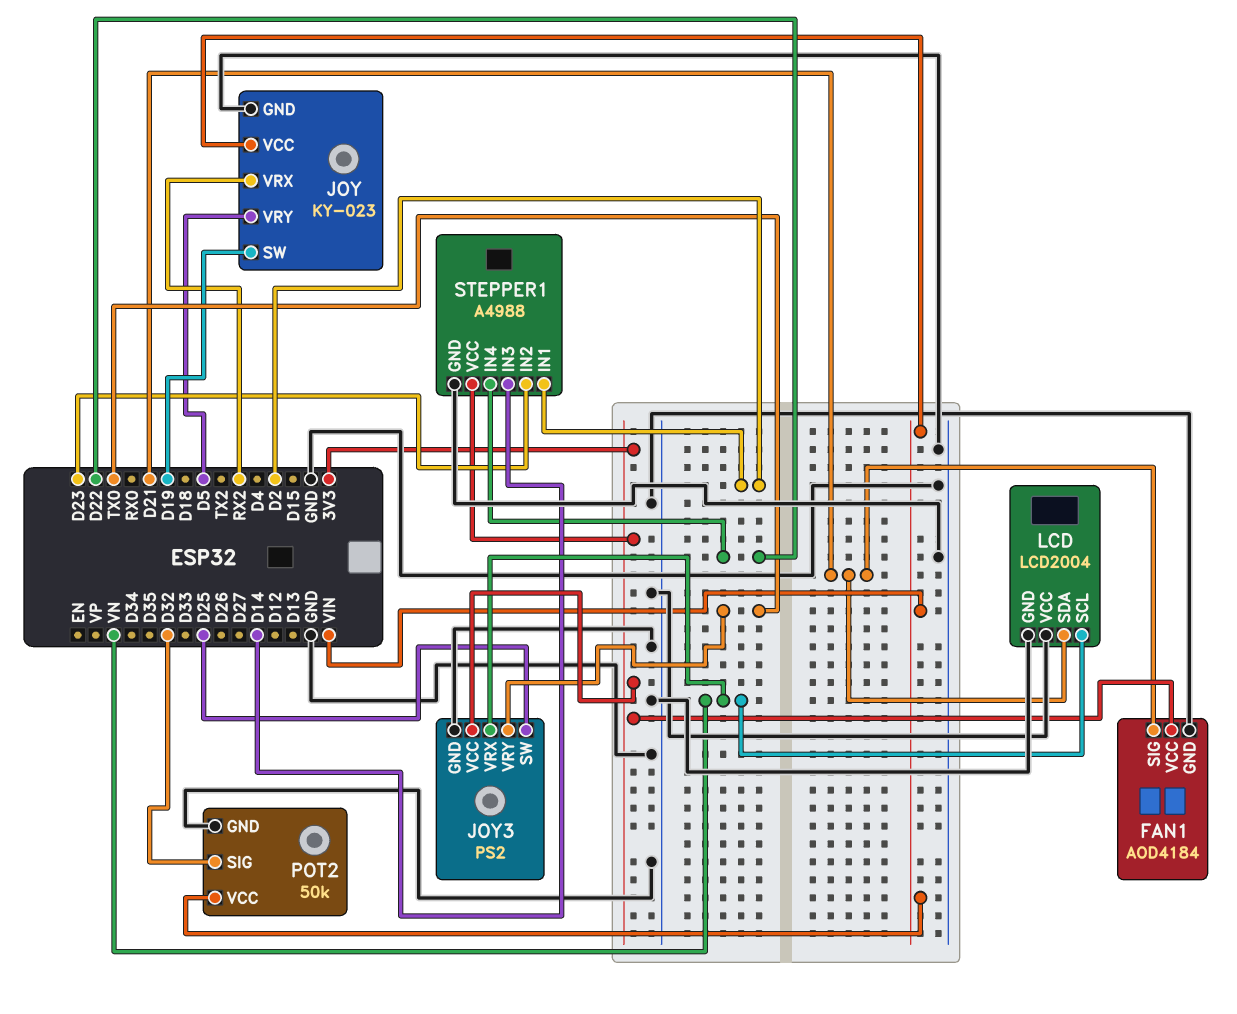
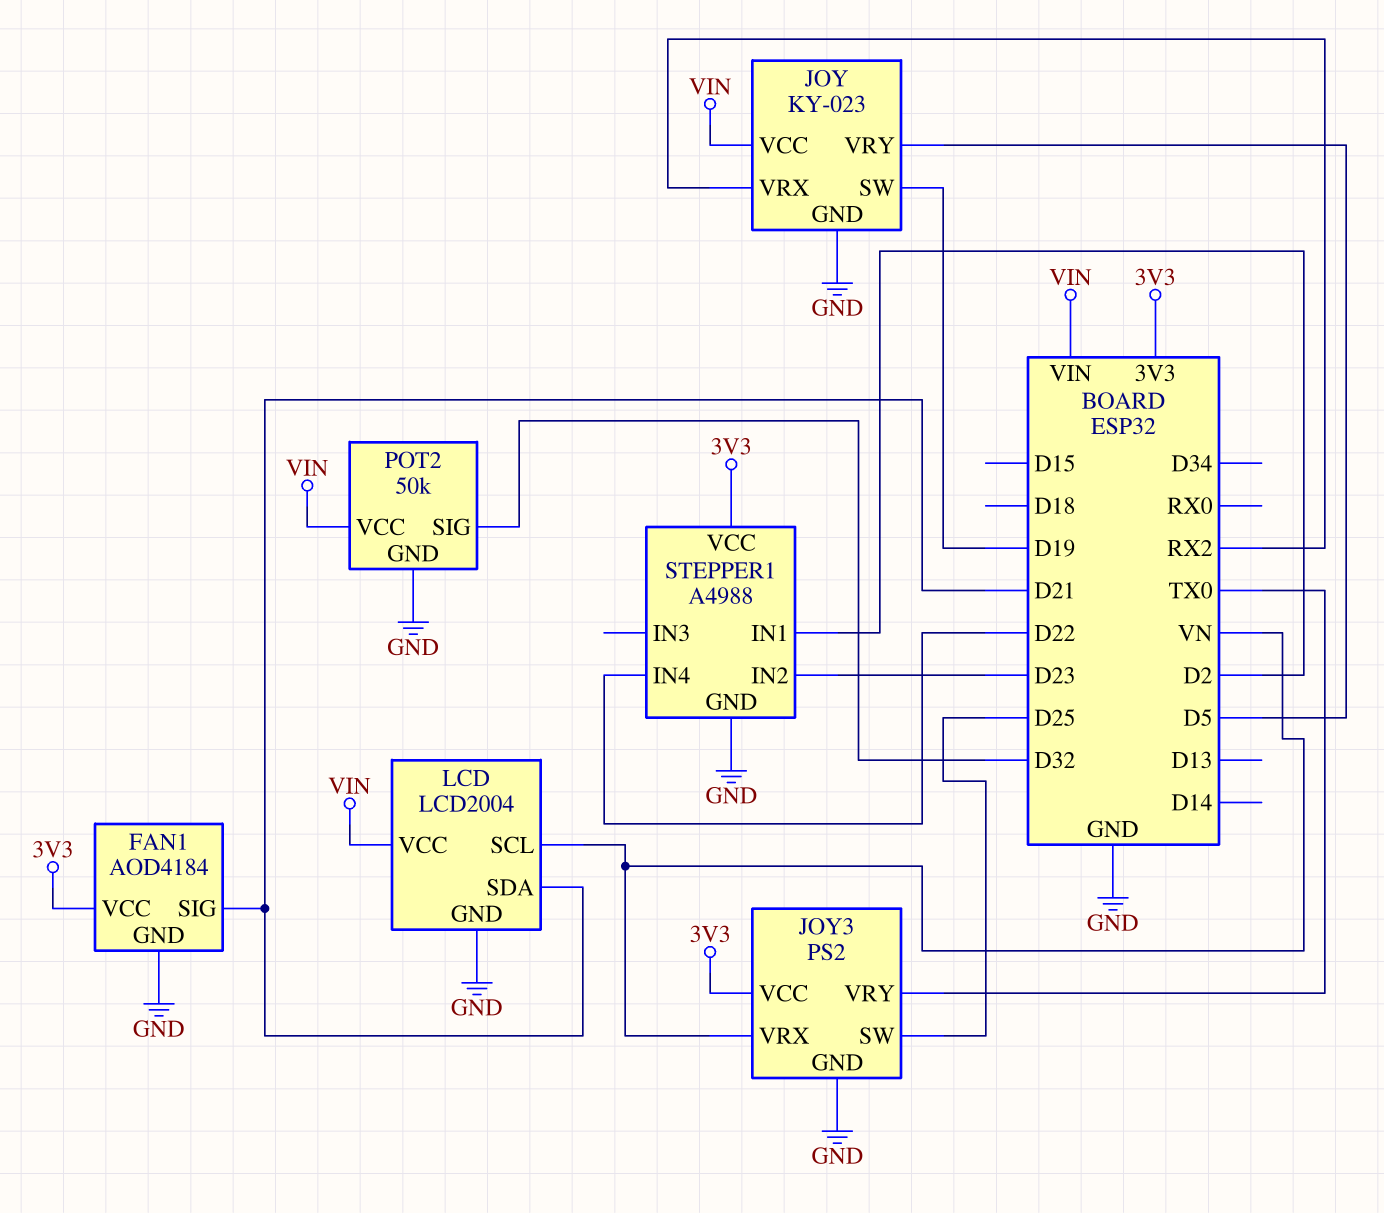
LCD pin VCC: GND -> VIN
STEPPER1 pin IN3: D14 -> none

